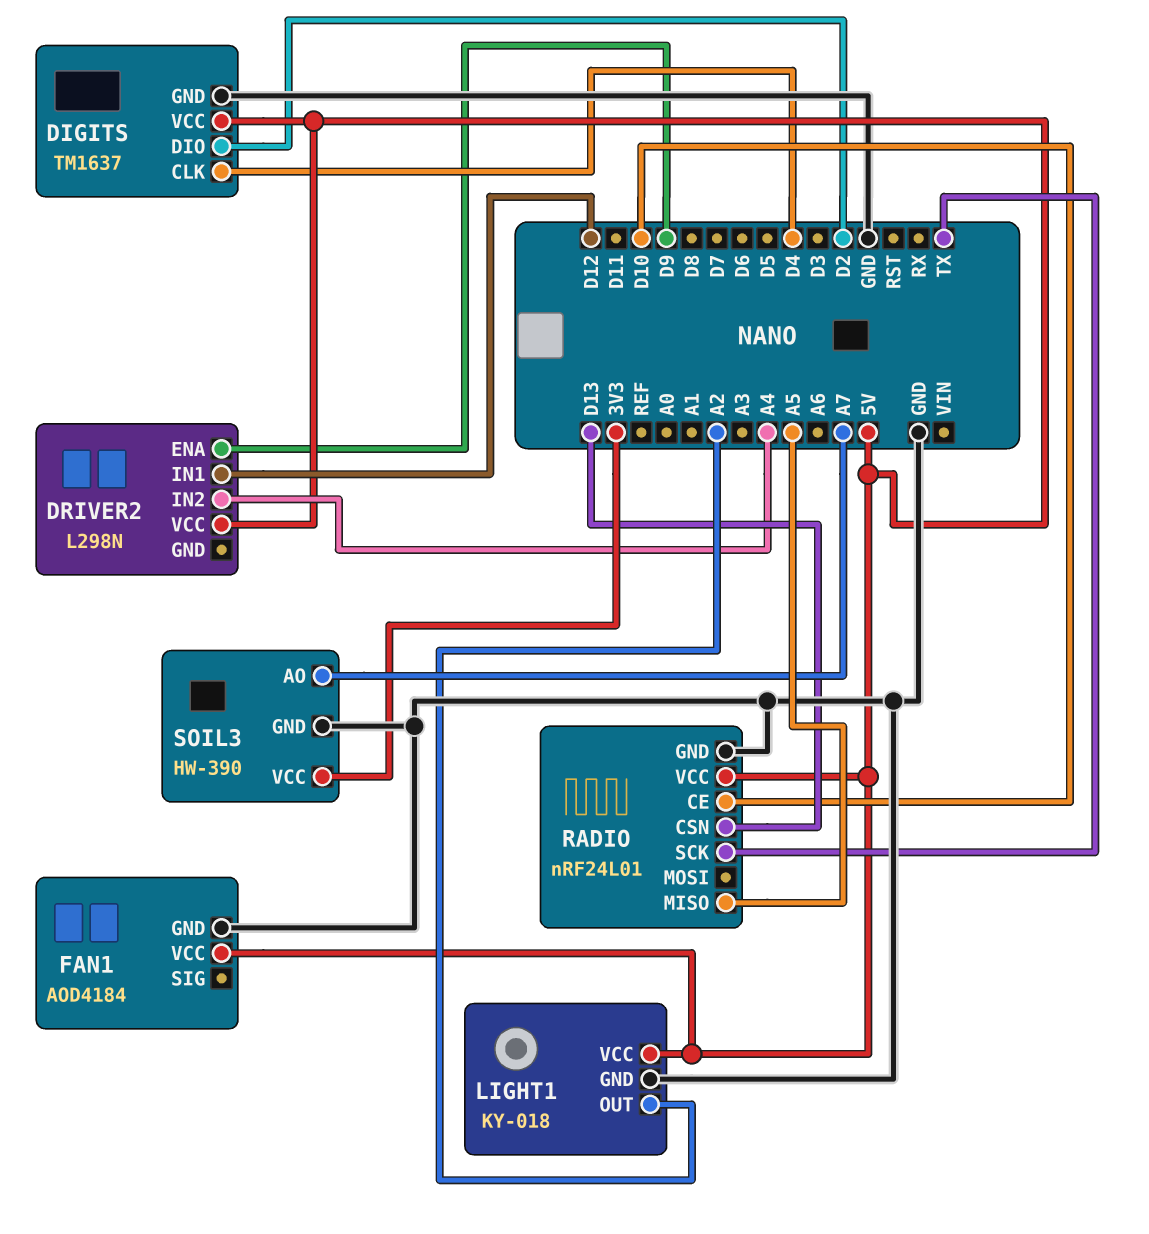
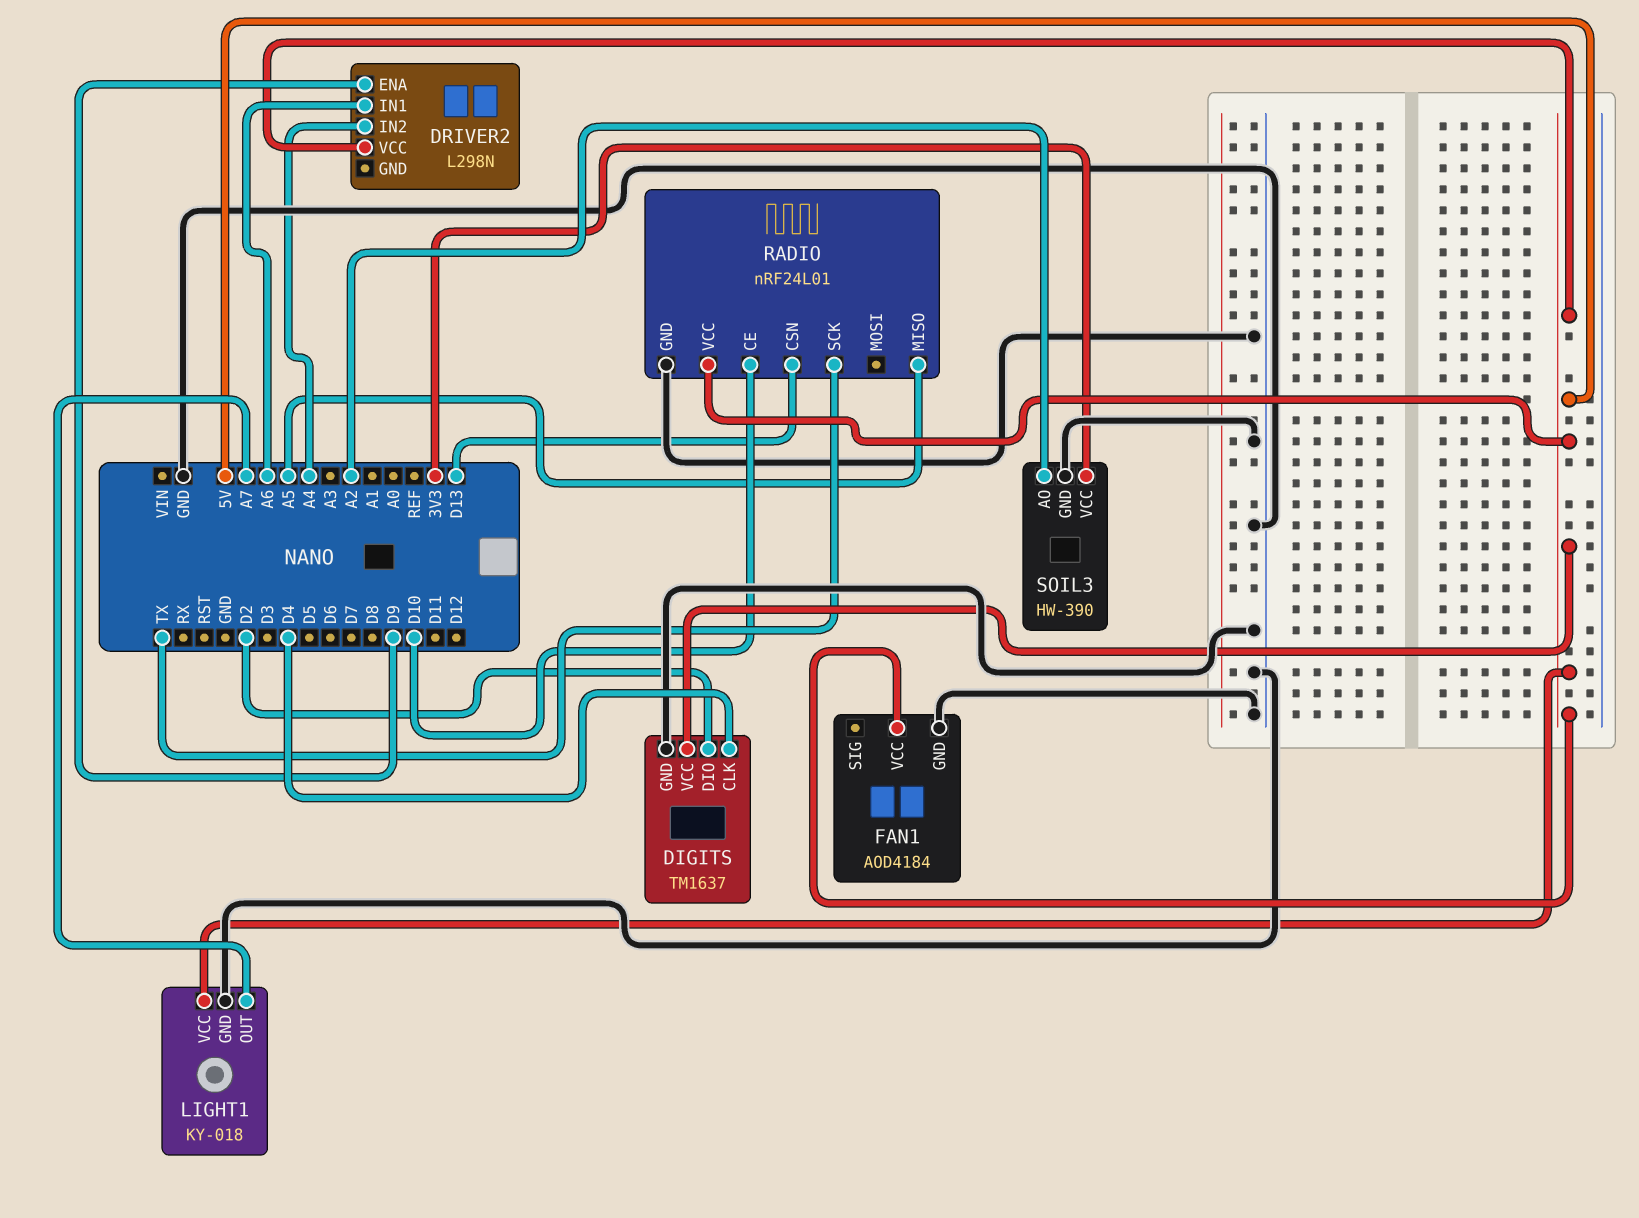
DRIVER2 pin IN1: D12 -> A6
LIGHT1 pin OUT: A2 -> A7
SOIL3 pin AO: A7 -> A2

